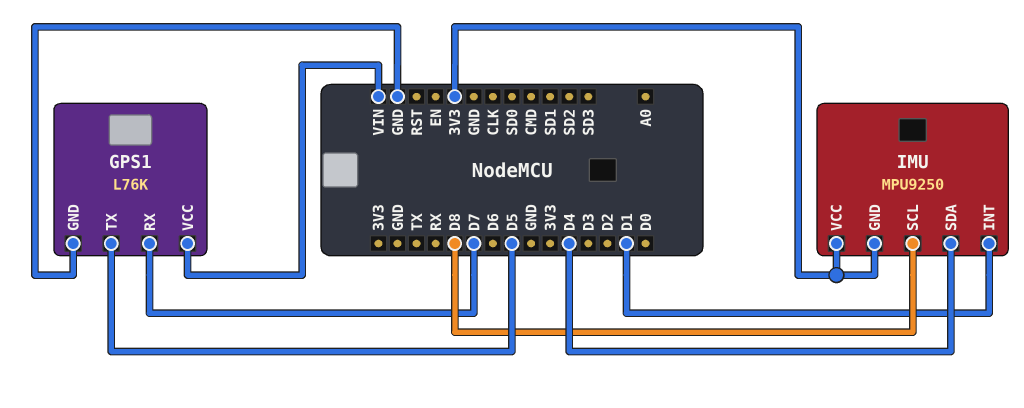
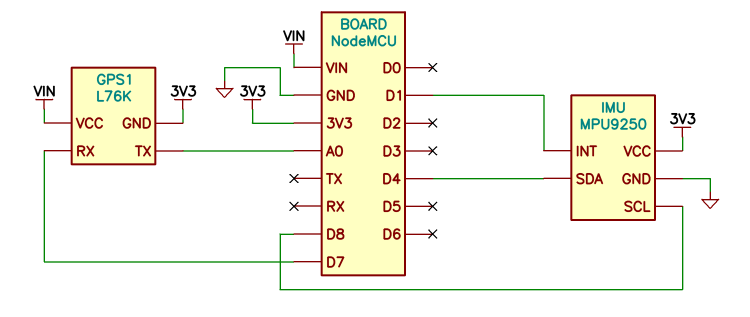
GPS1 pin GND: GND -> 3V3
GPS1 pin TX: D5 -> A0
IMU pin GND: 3V3 -> GND

